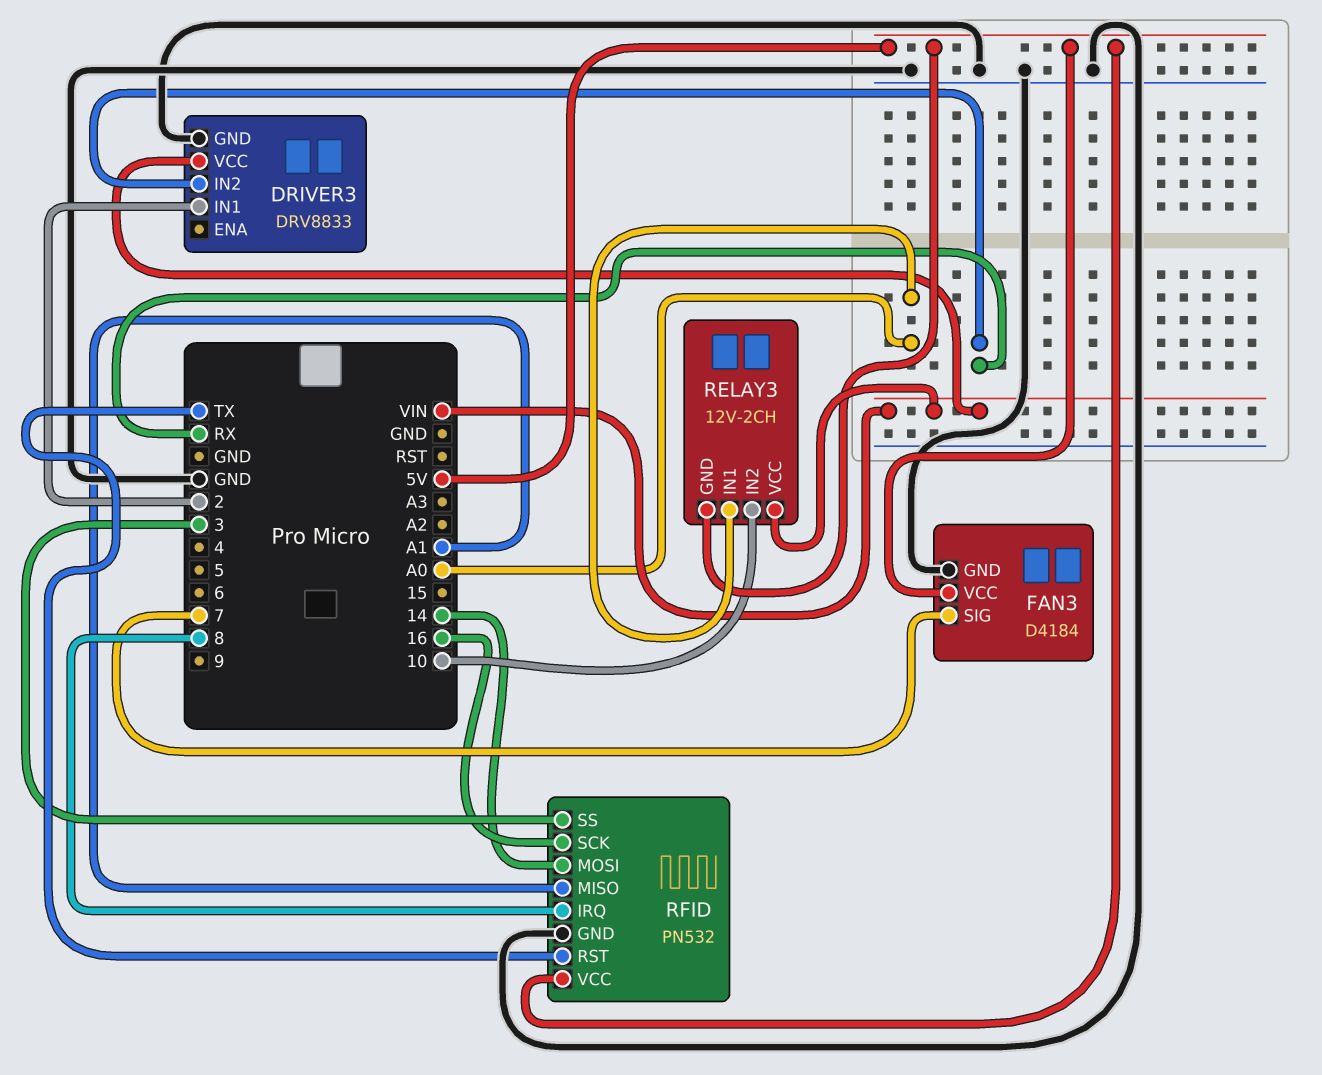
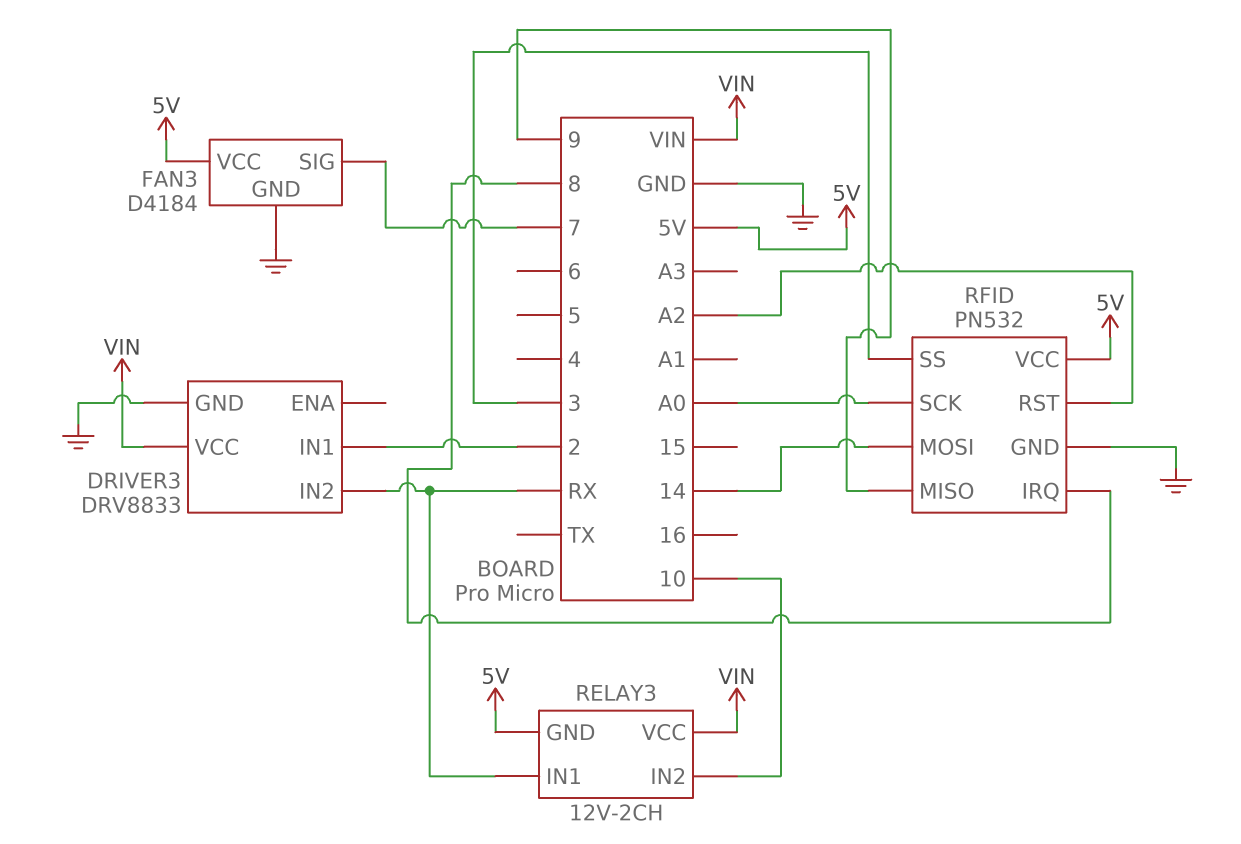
RELAY3 pin IN1: A0 -> RX
RFID pin MISO: A1 -> 9
RFID pin RST: TX -> A2
RFID pin SCK: 16 -> A0

